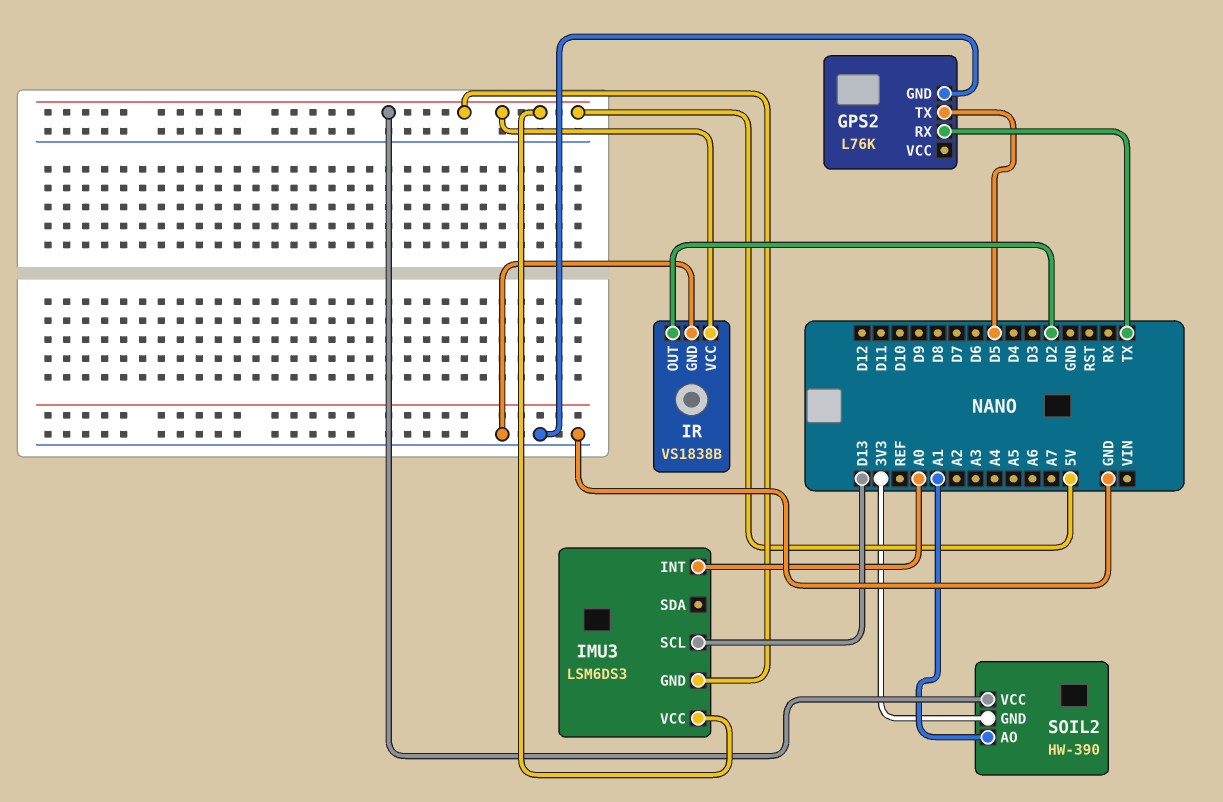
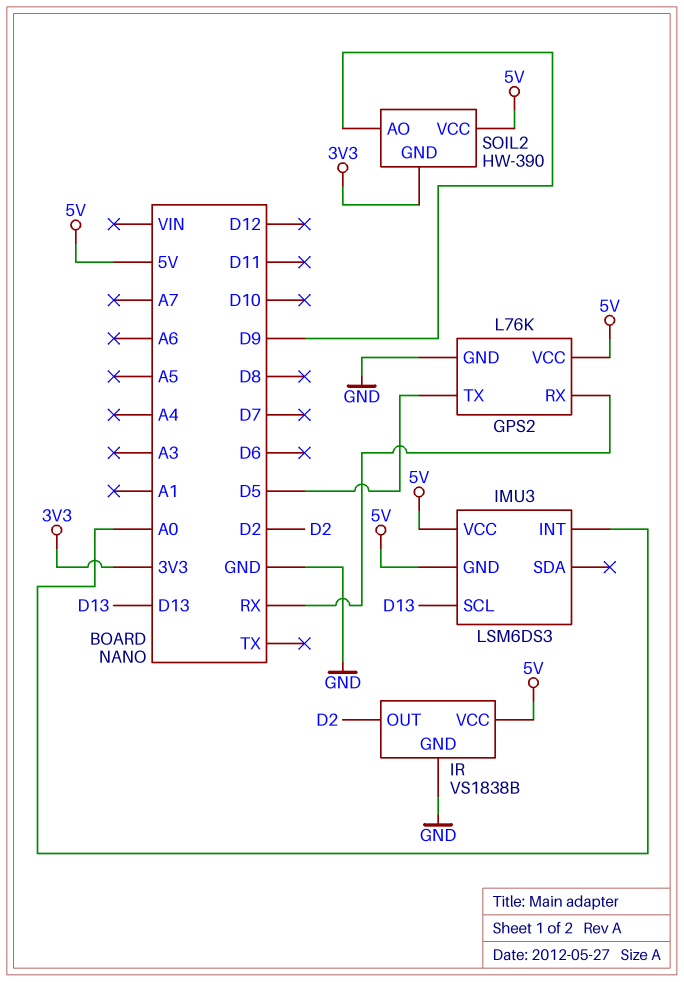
GPS2 pin RX: TX -> RX
GPS2 pin VCC: none -> 5V
SOIL2 pin AO: A1 -> D9

